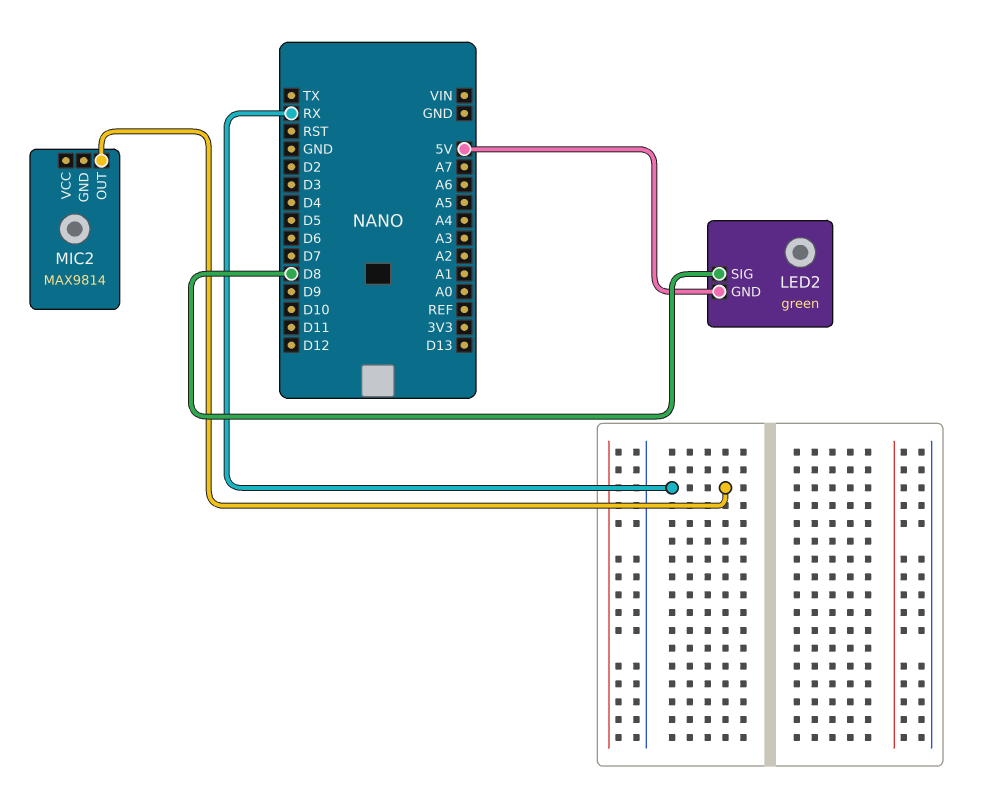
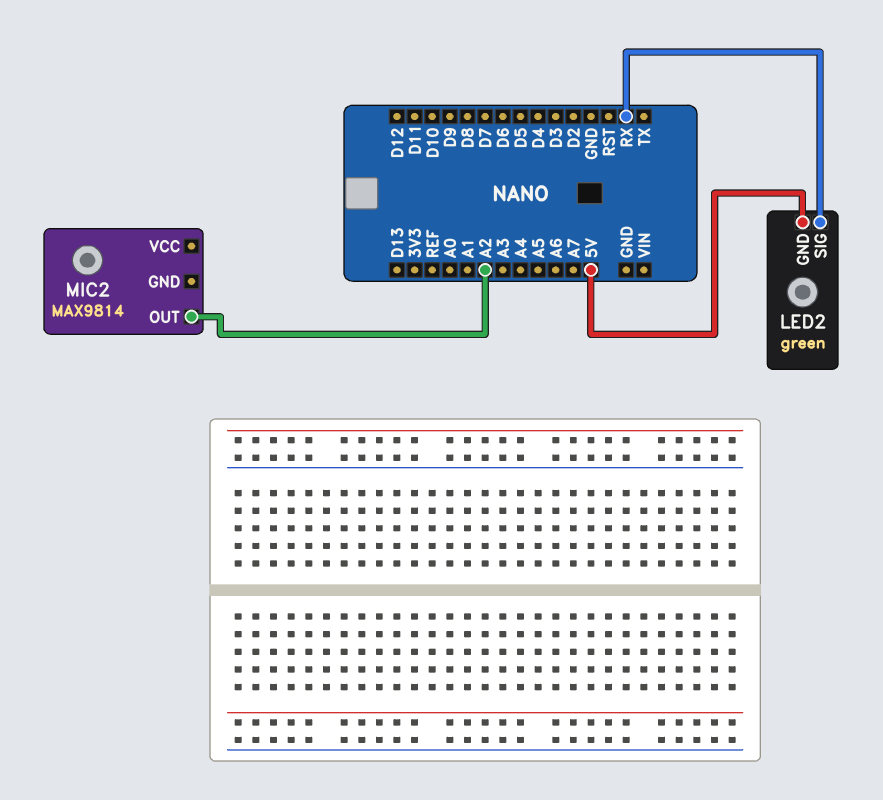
LED2 pin SIG: D8 -> RX
MIC2 pin OUT: RX -> A2

